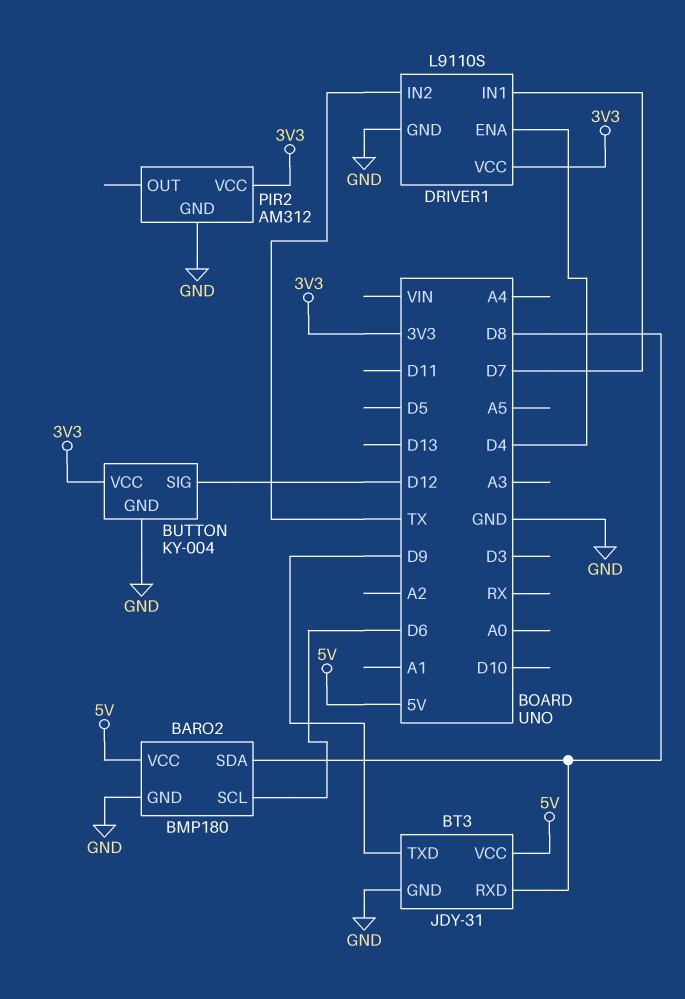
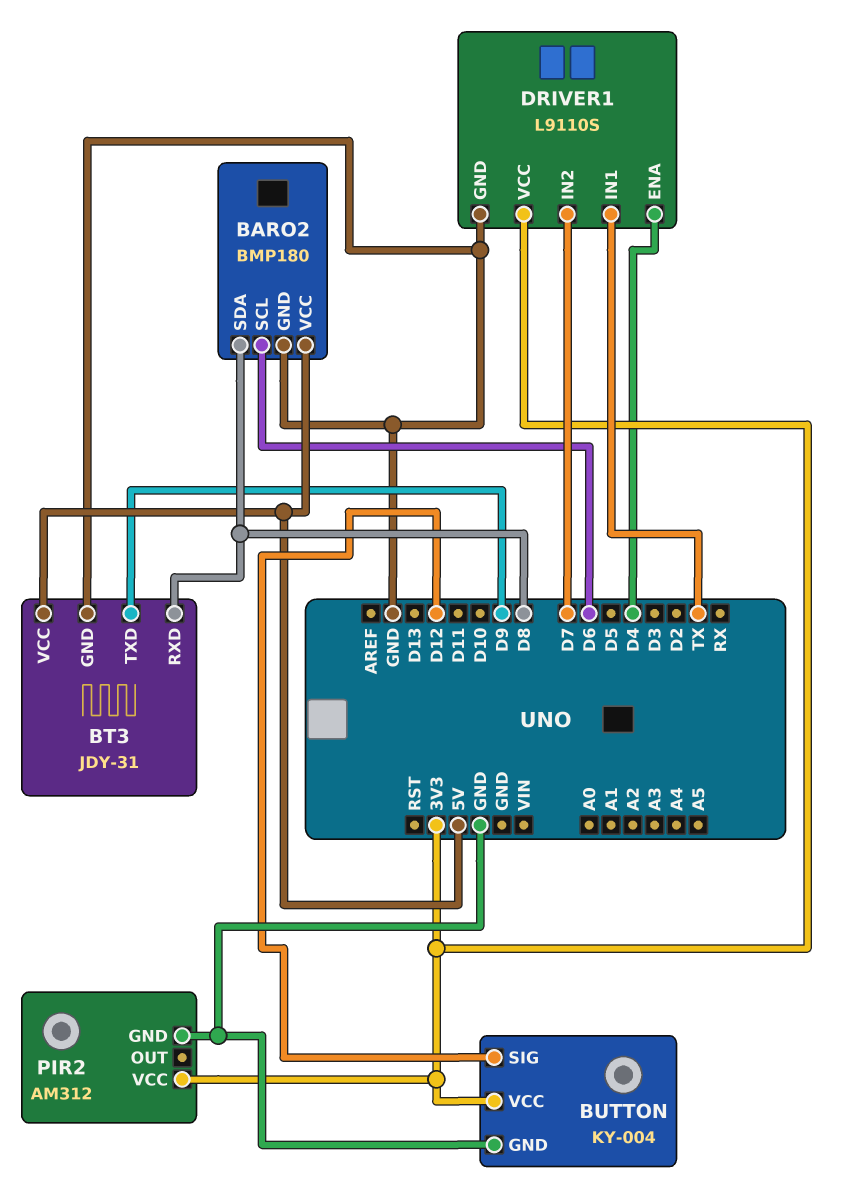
DRIVER1 pin IN1: D7 -> TX
DRIVER1 pin IN2: TX -> D7

